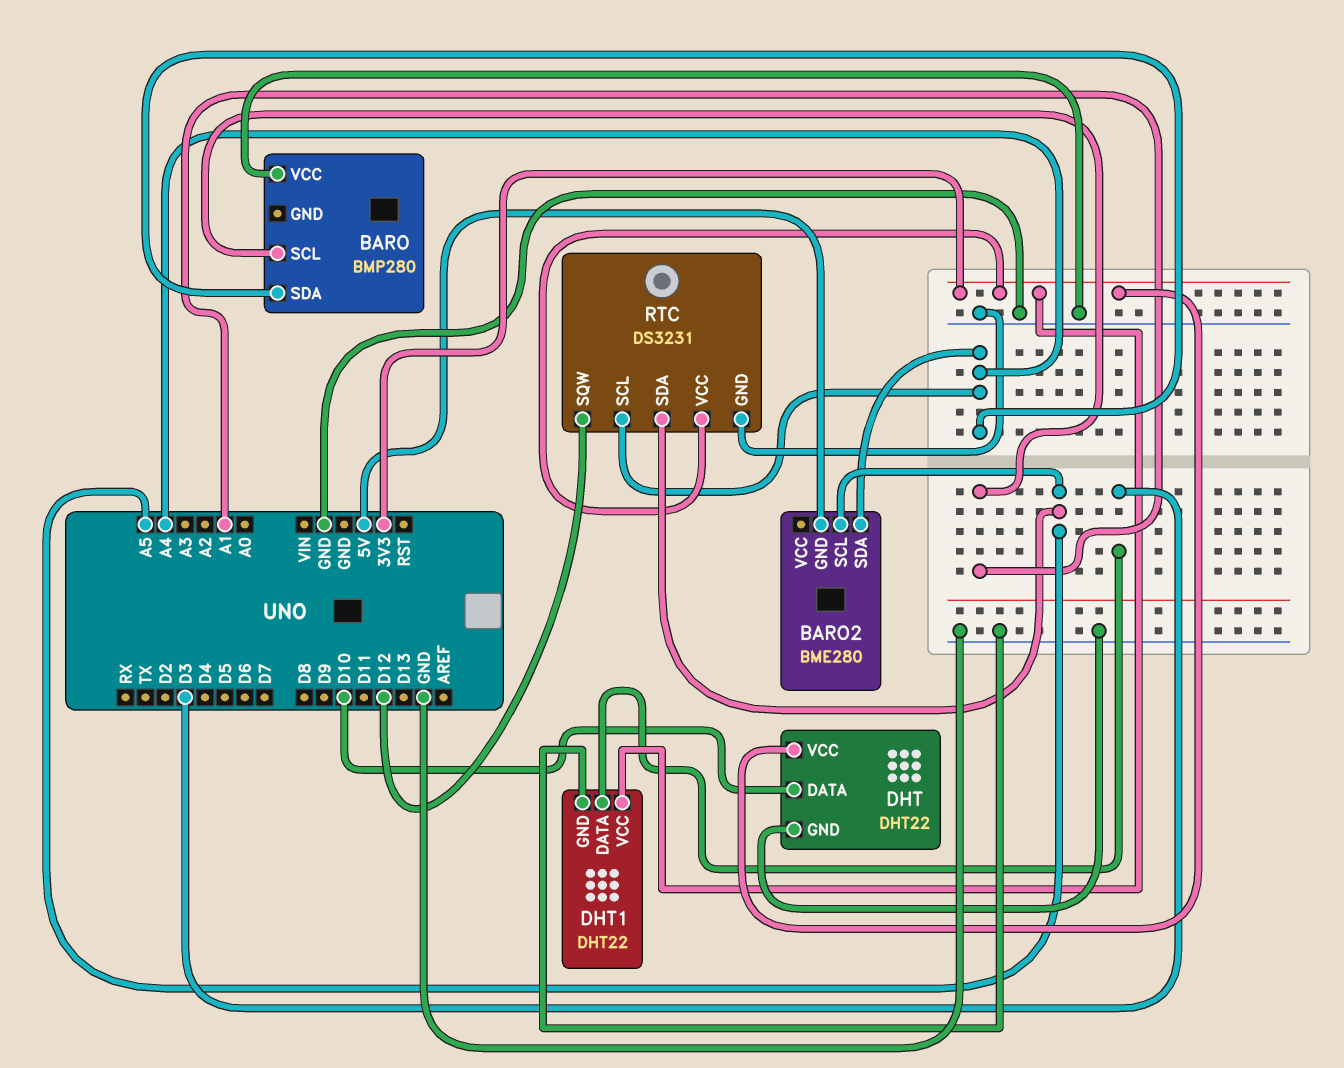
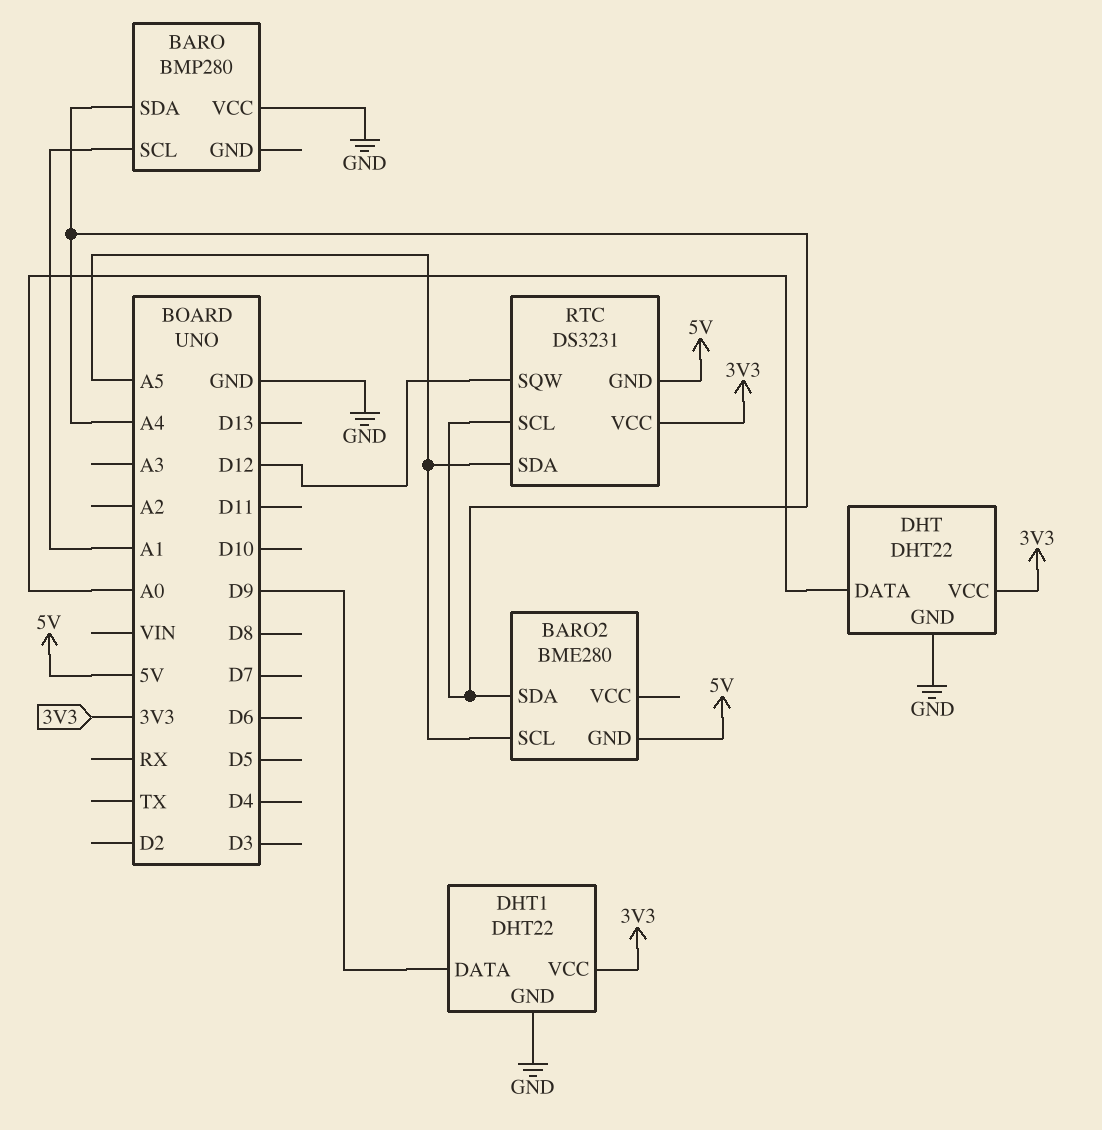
DHT pin DATA: D10 -> A0
DHT1 pin DATA: D3 -> D9
RTC pin GND: GND -> 5V

